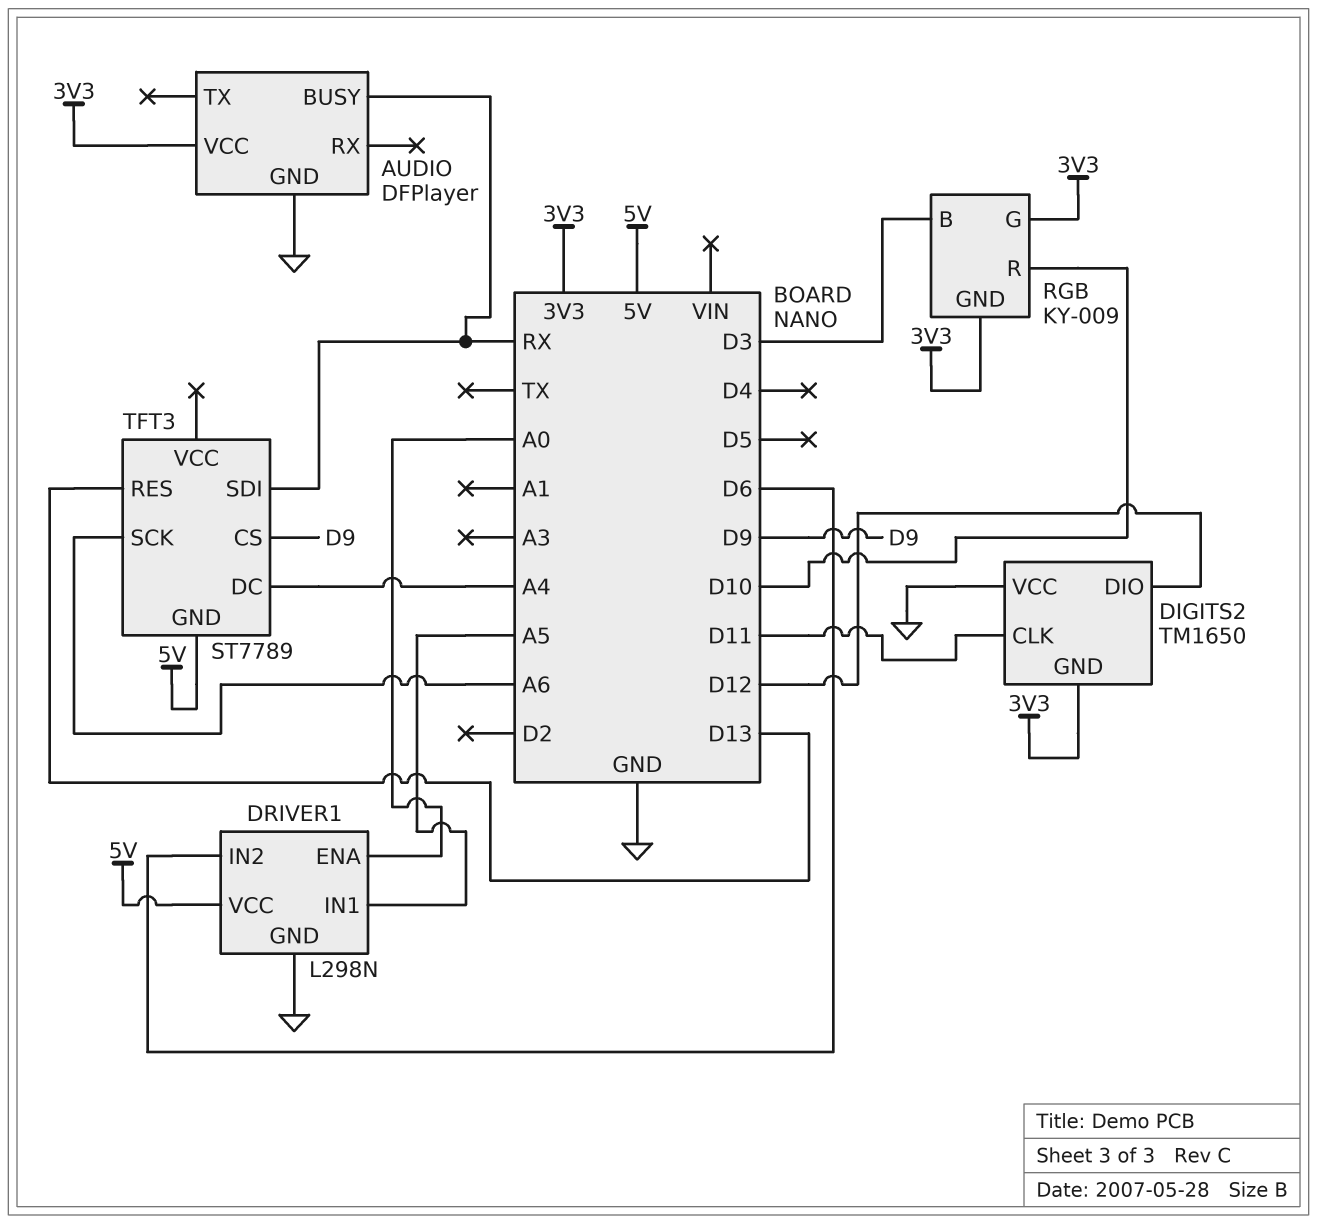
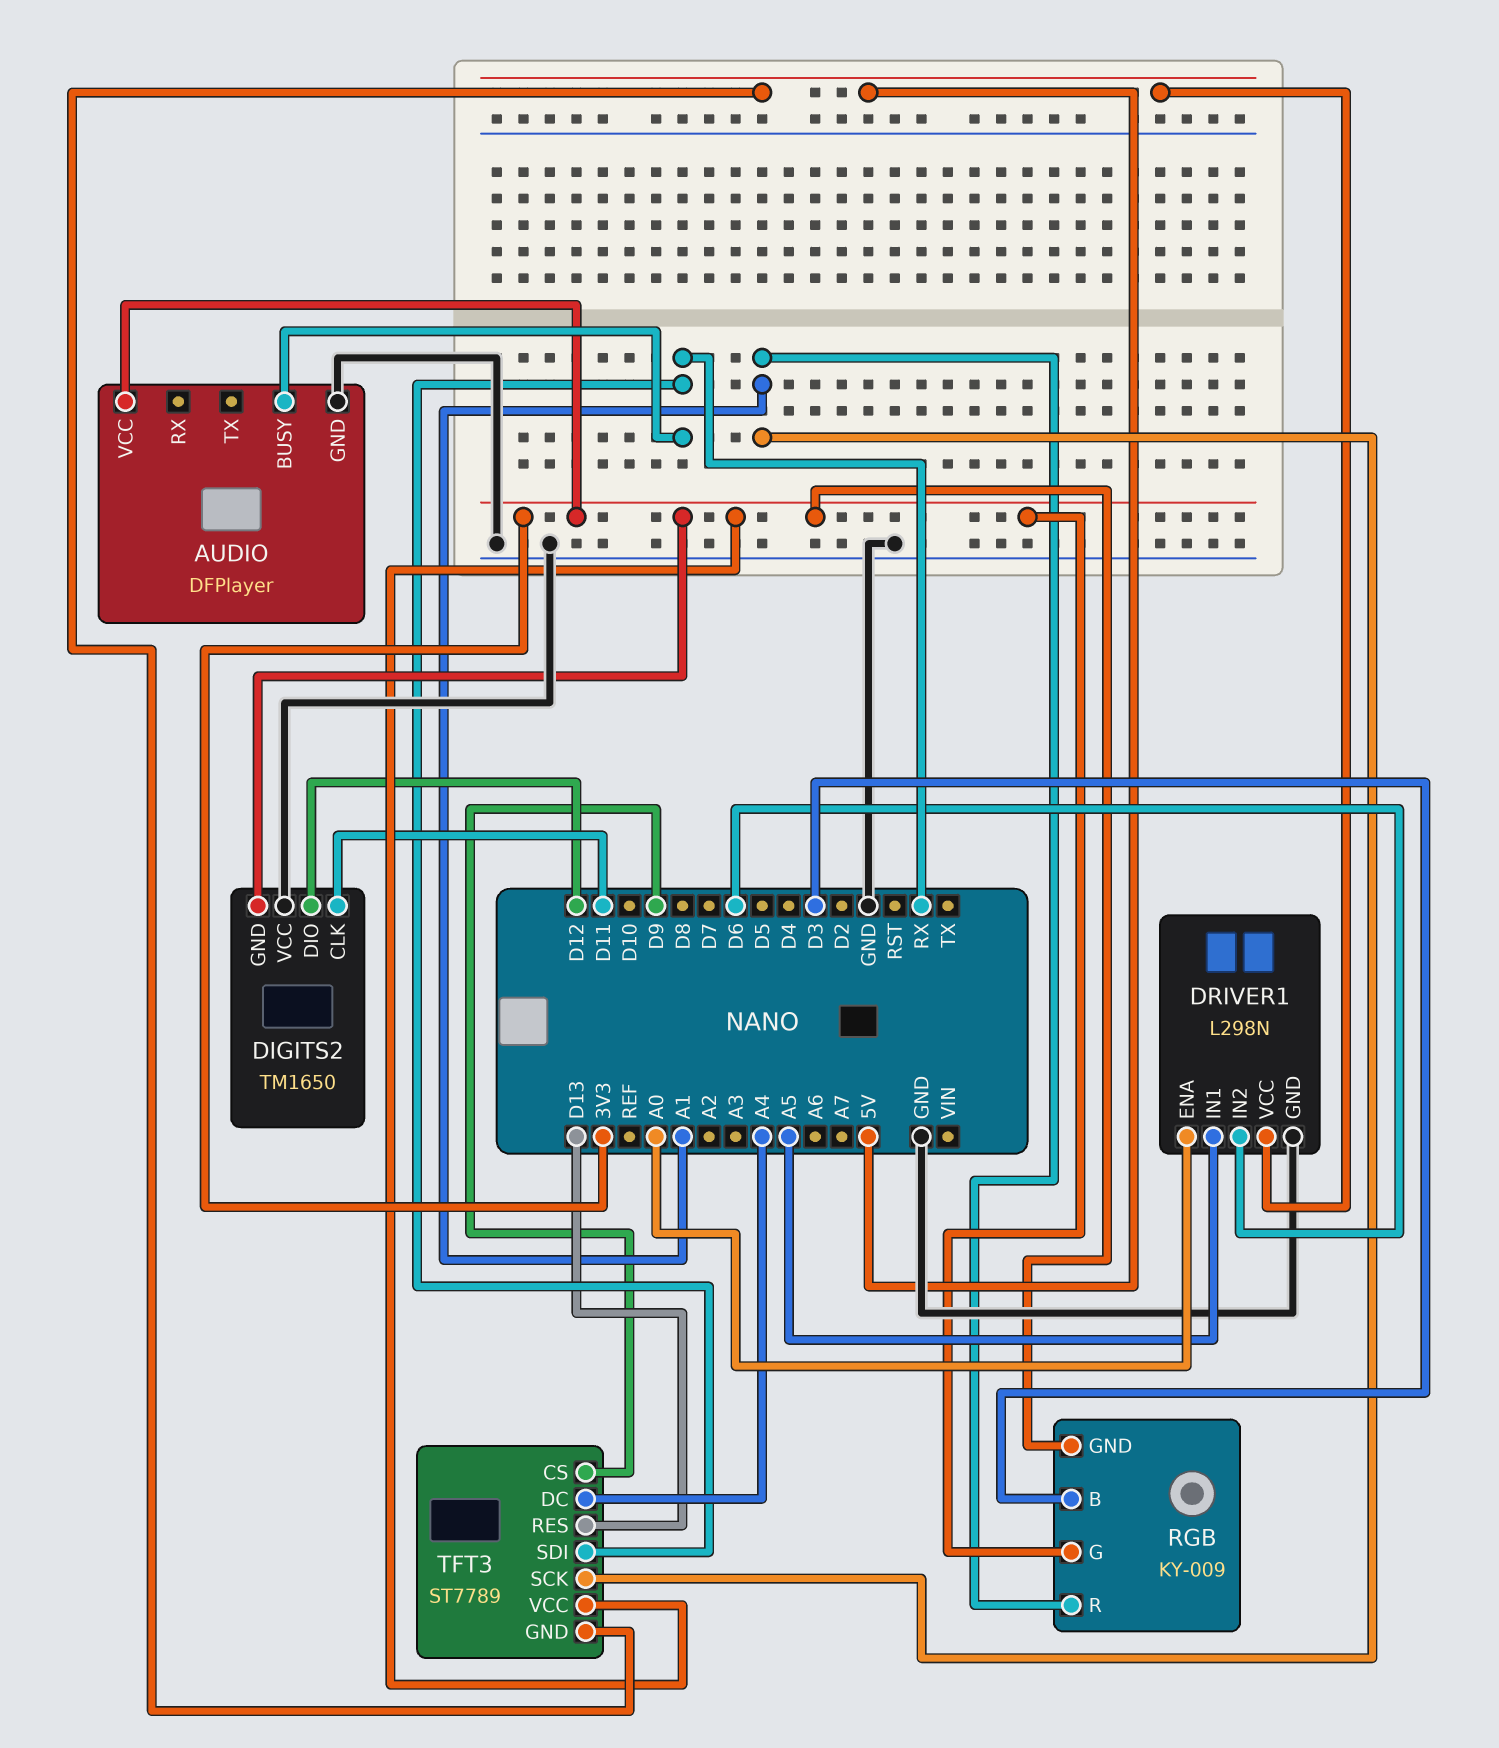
RGB pin R: D10 -> A1
TFT3 pin SCK: A6 -> A1
TFT3 pin VCC: none -> 3V3

